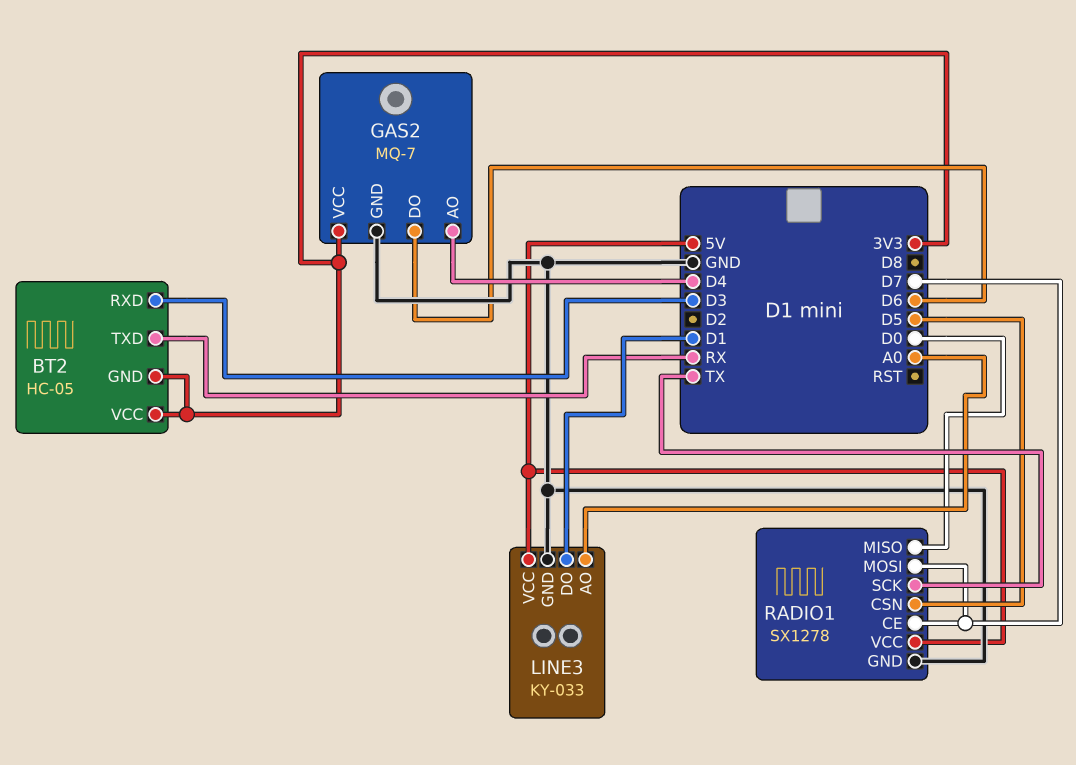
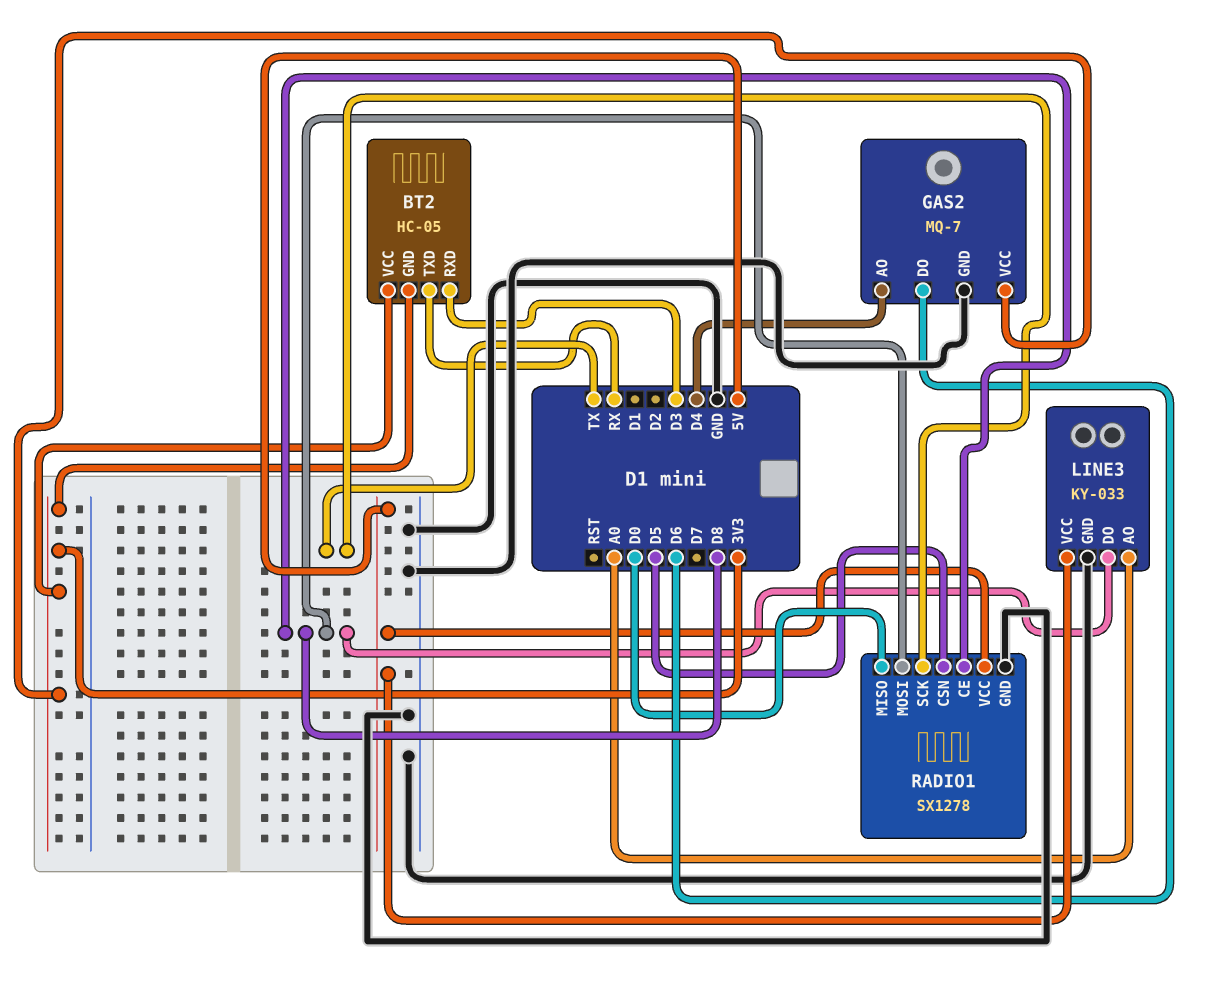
LINE3 pin DO: D1 -> D8
RADIO1 pin CE: D7 -> D8
RADIO1 pin MOSI: D7 -> D8

